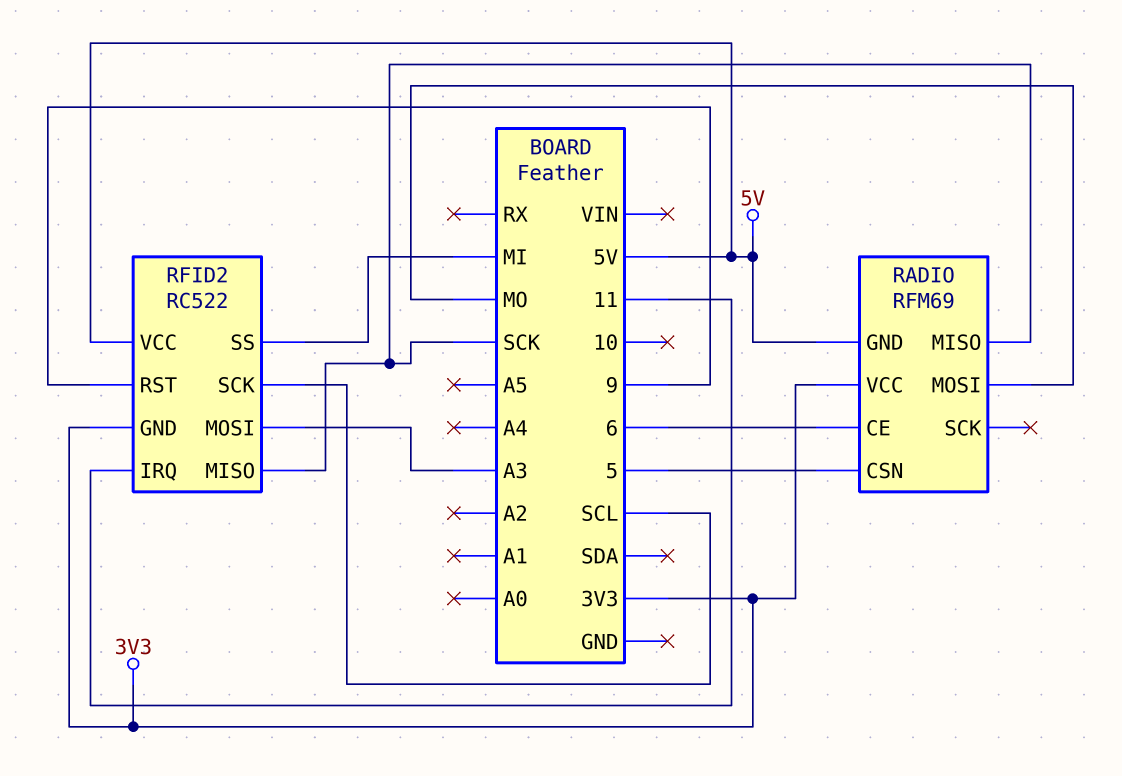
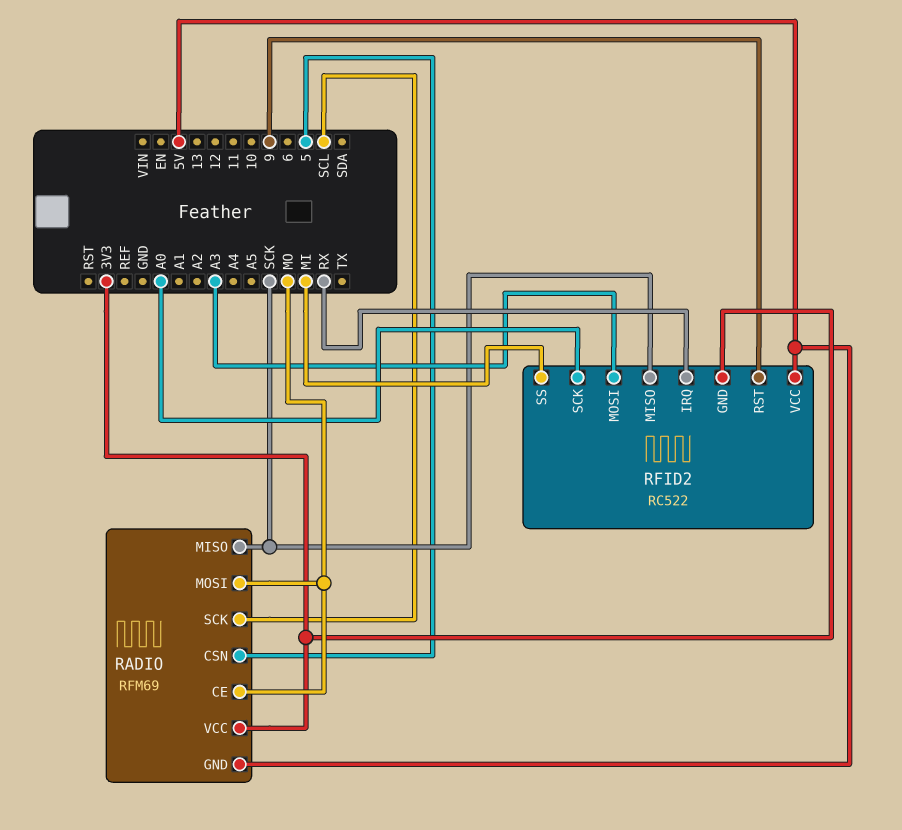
RADIO pin CE: 6 -> MO
RADIO pin SCK: none -> SCL
RFID2 pin IRQ: 11 -> RX
RFID2 pin SCK: SCL -> A0

